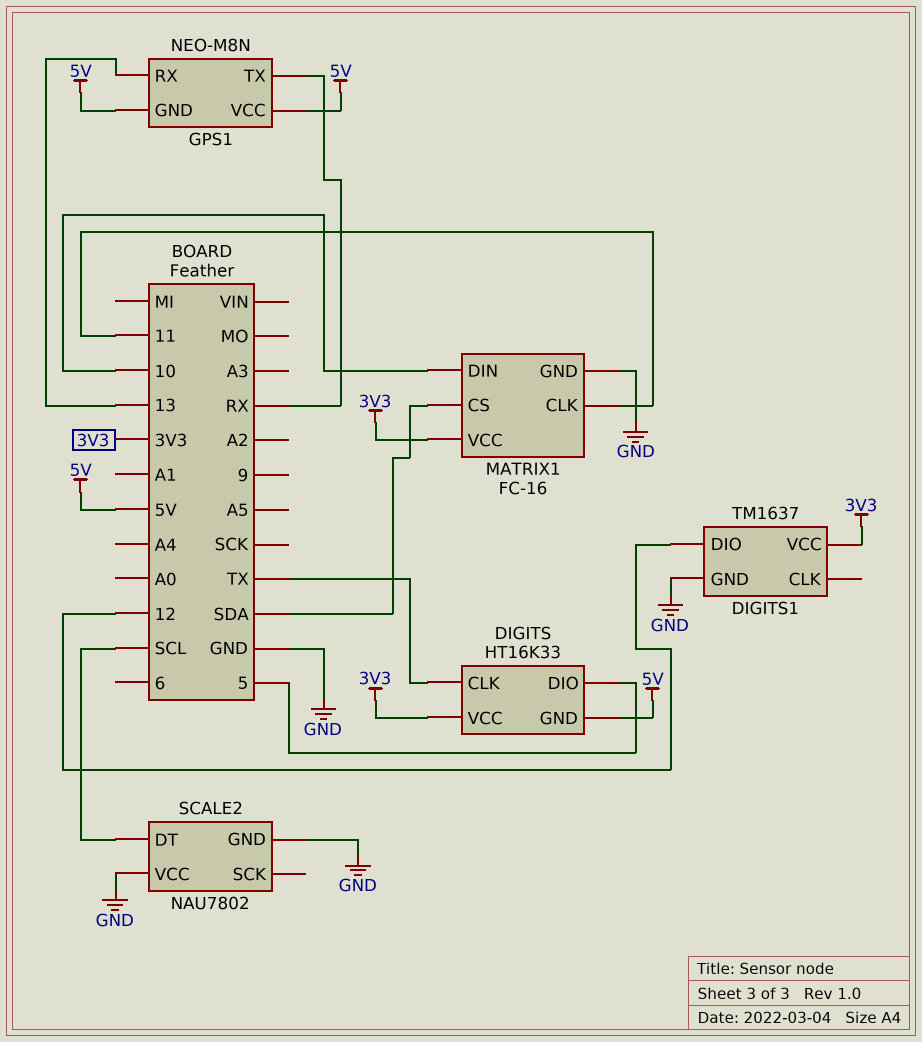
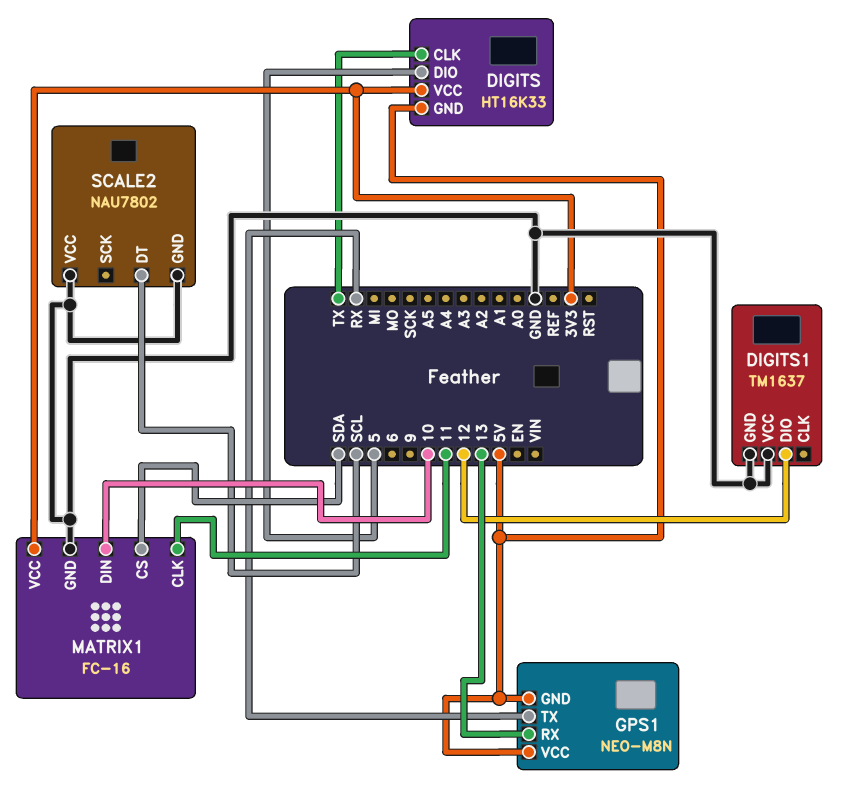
DIGITS1 pin VCC: 3V3 -> GND

